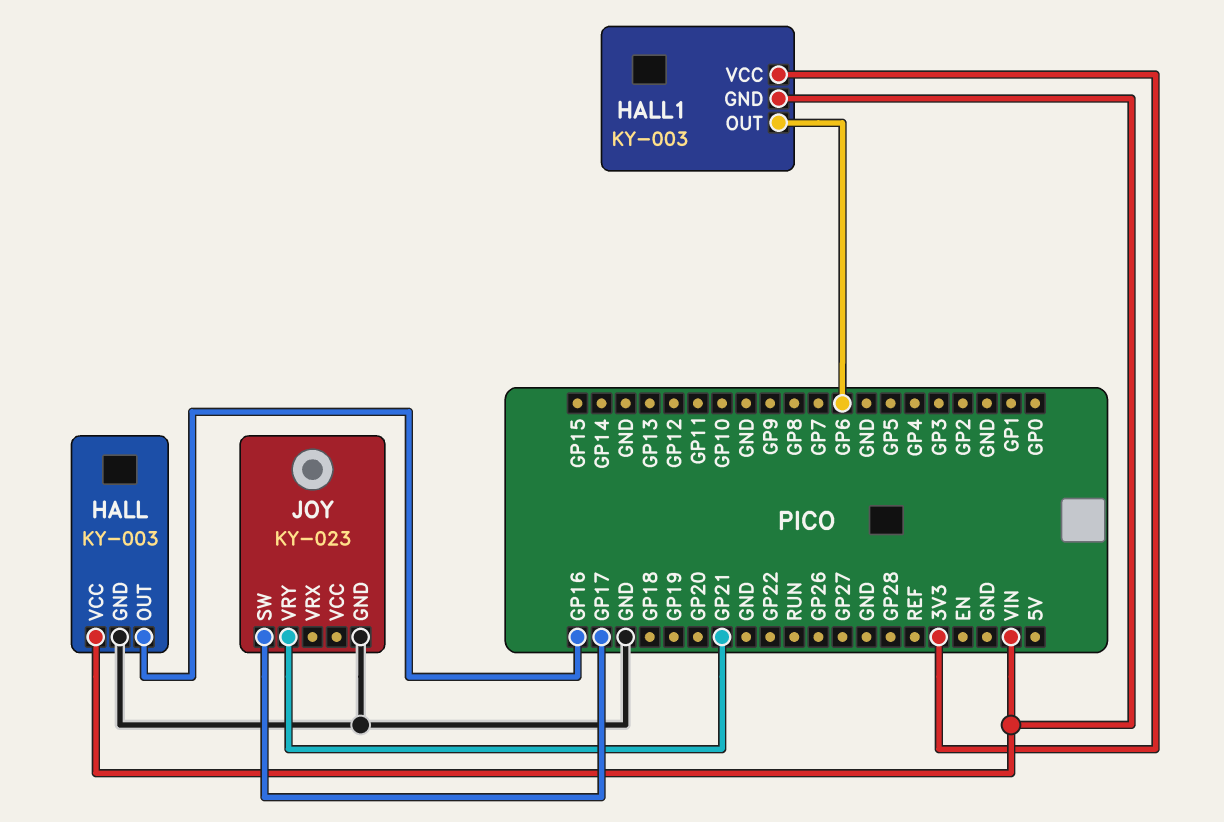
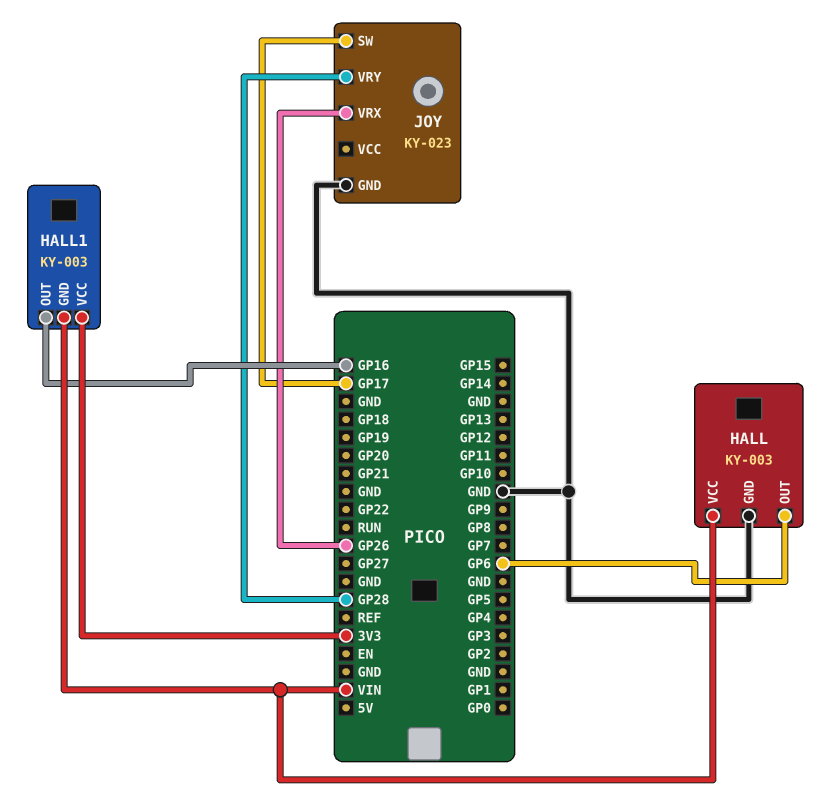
HALL pin OUT: GP16 -> GP6
HALL1 pin OUT: GP6 -> GP16
JOY pin VRX: none -> GP26
JOY pin VRY: GP21 -> GP28

